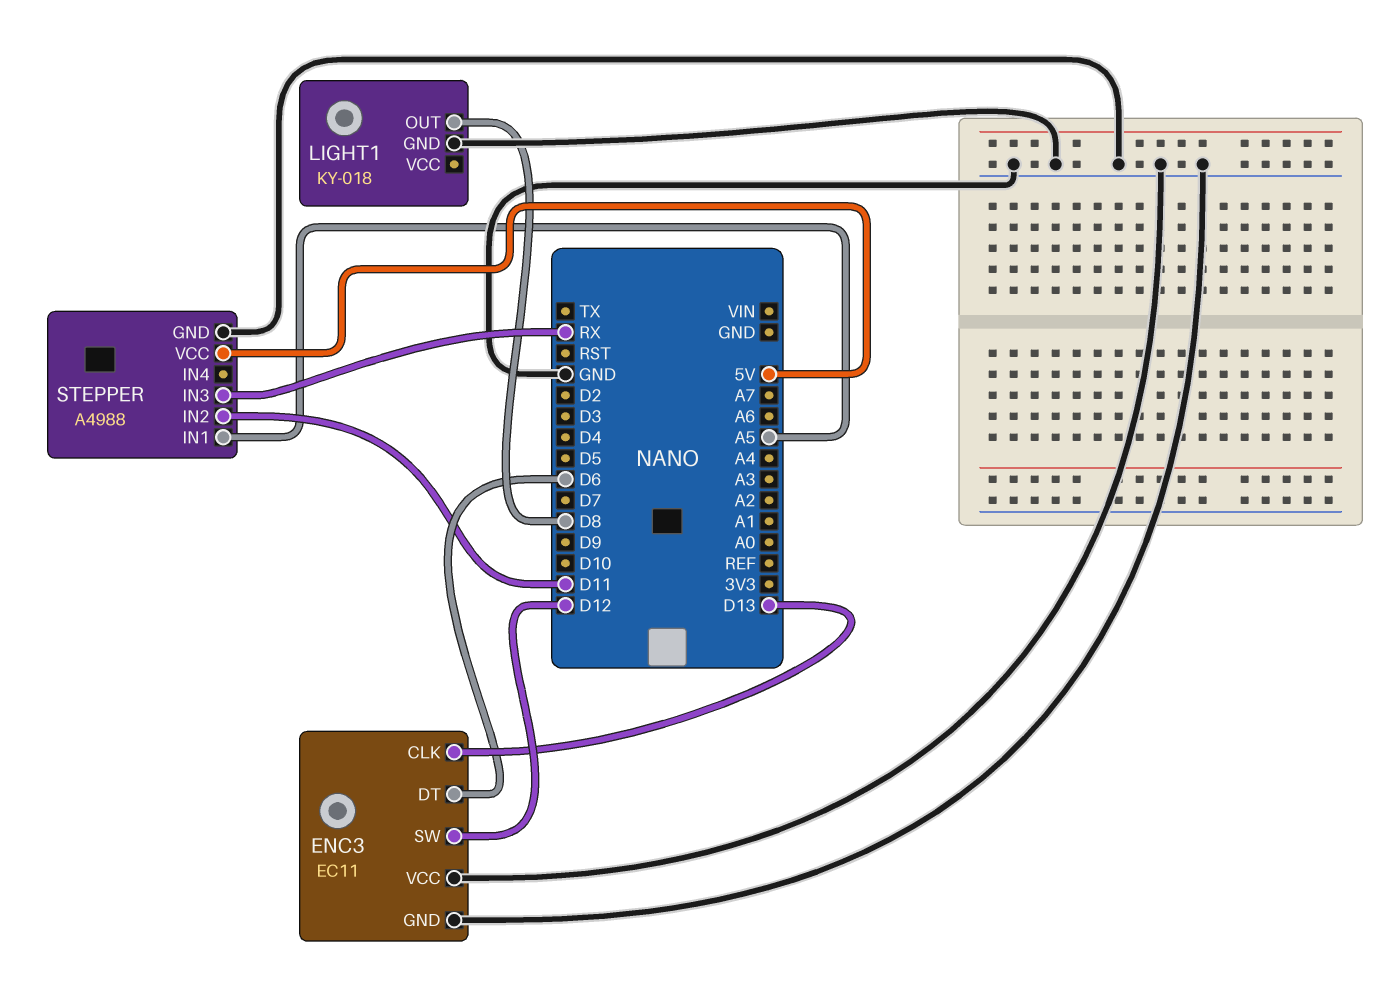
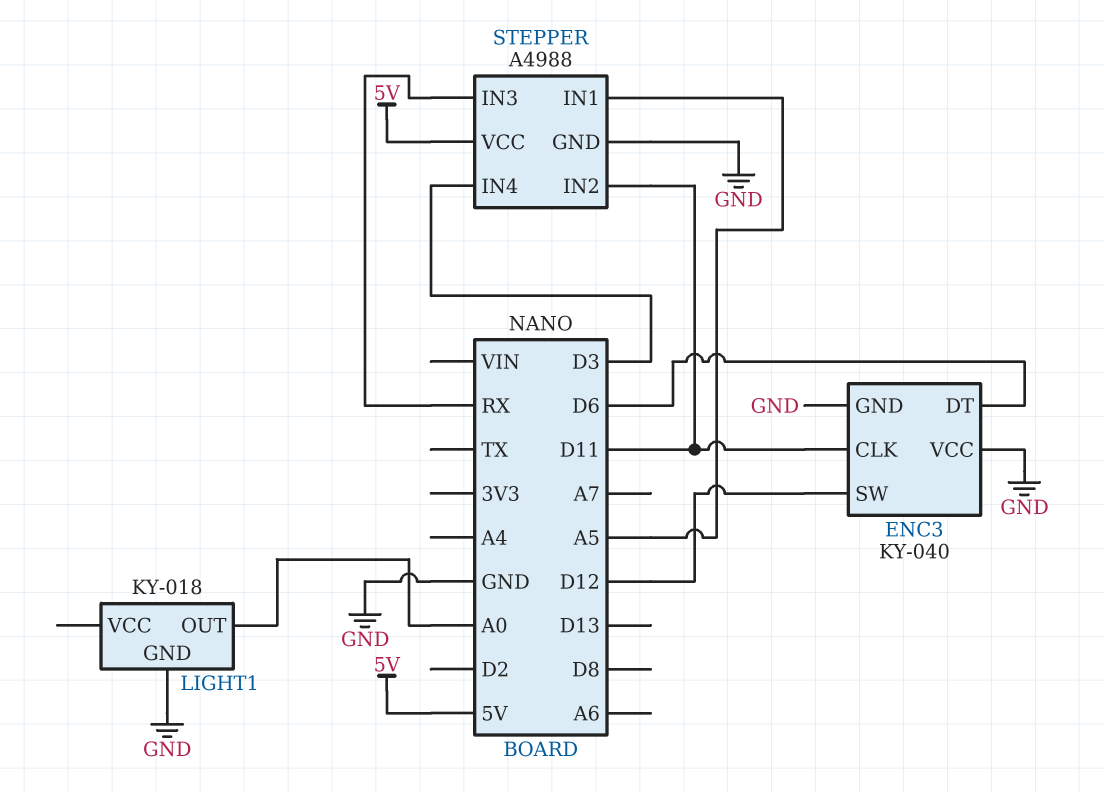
ENC3: EC11 -> KY-040
ENC3 pin CLK: D13 -> D11
LIGHT1 pin OUT: D8 -> A0
STEPPER pin IN4: none -> D3

